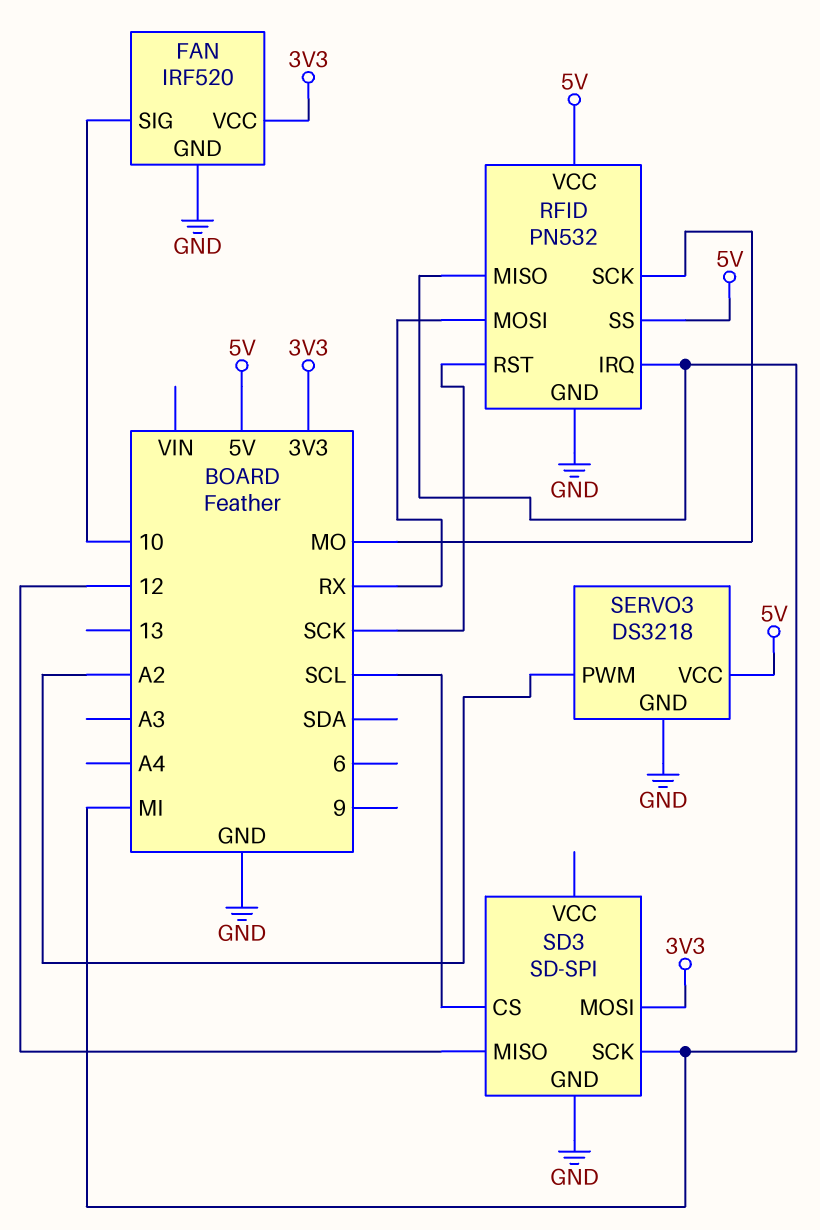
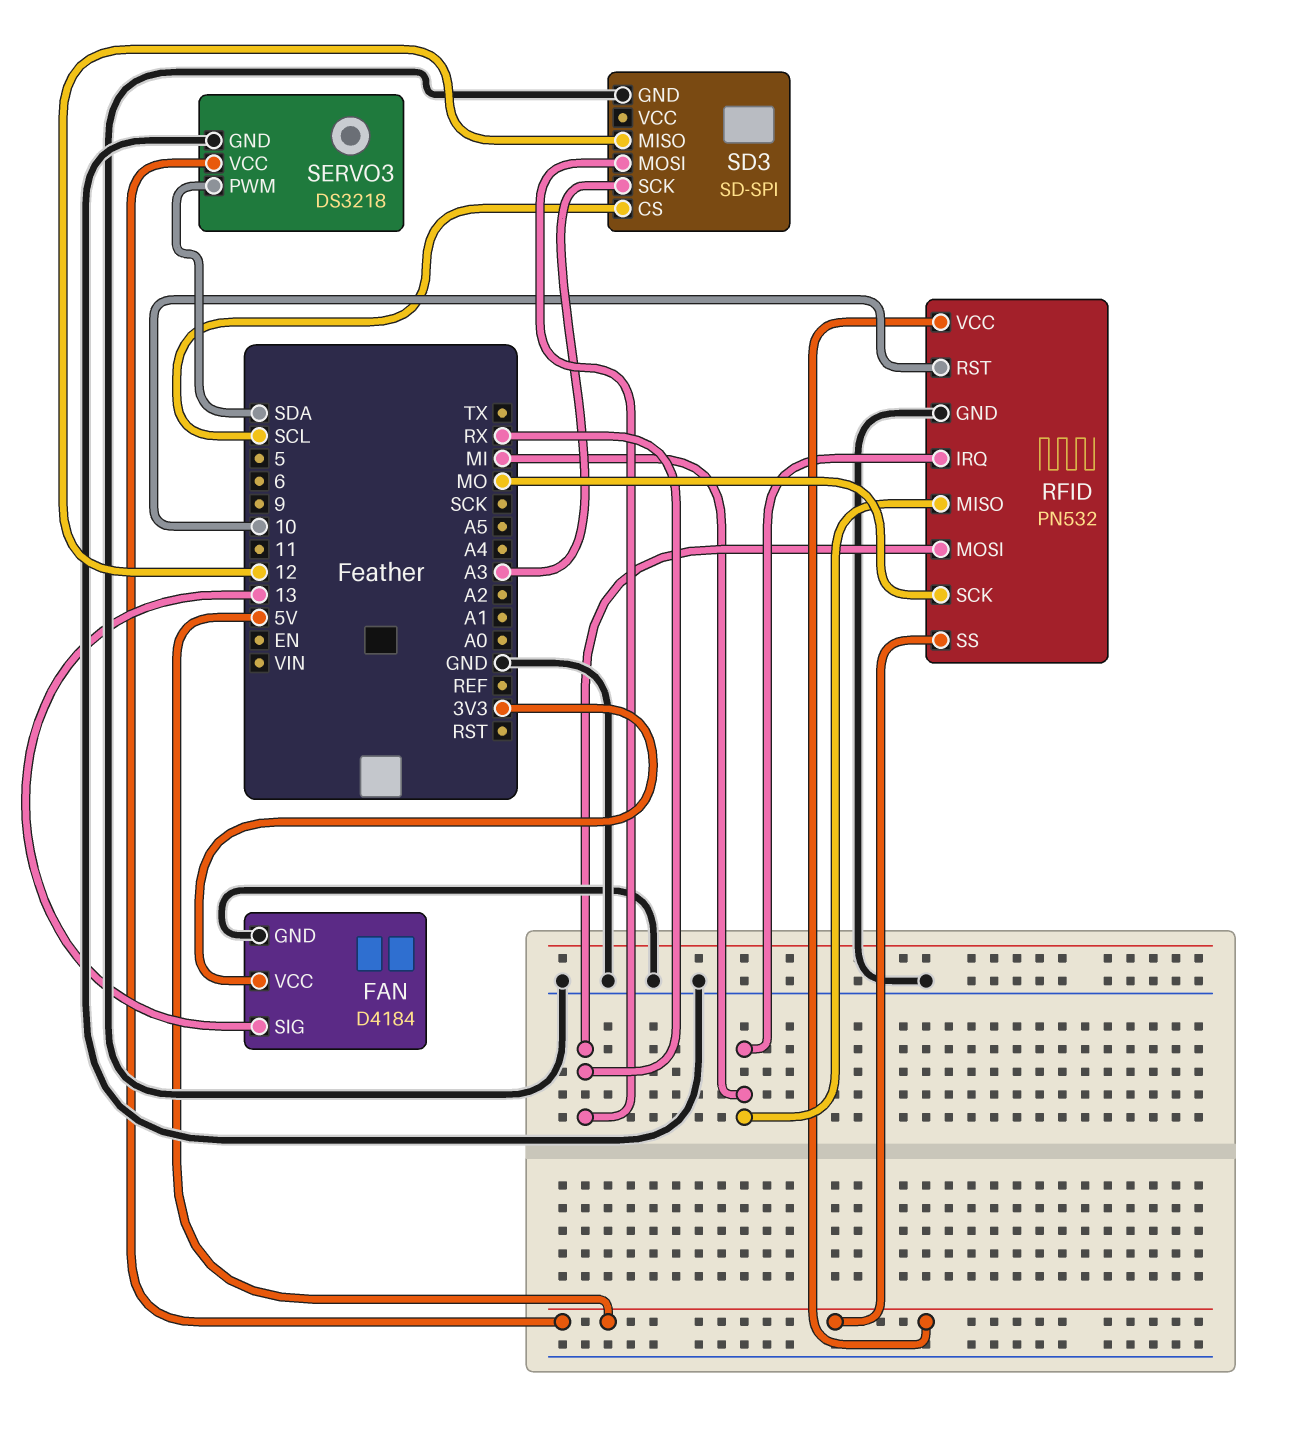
FAN: IRF520 -> D4184
FAN pin SIG: 10 -> 13
RFID pin RST: SCK -> 10
SD3 pin MOSI: 3V3 -> RX
SD3 pin SCK: MI -> A3
SERVO3 pin PWM: A2 -> SDA

